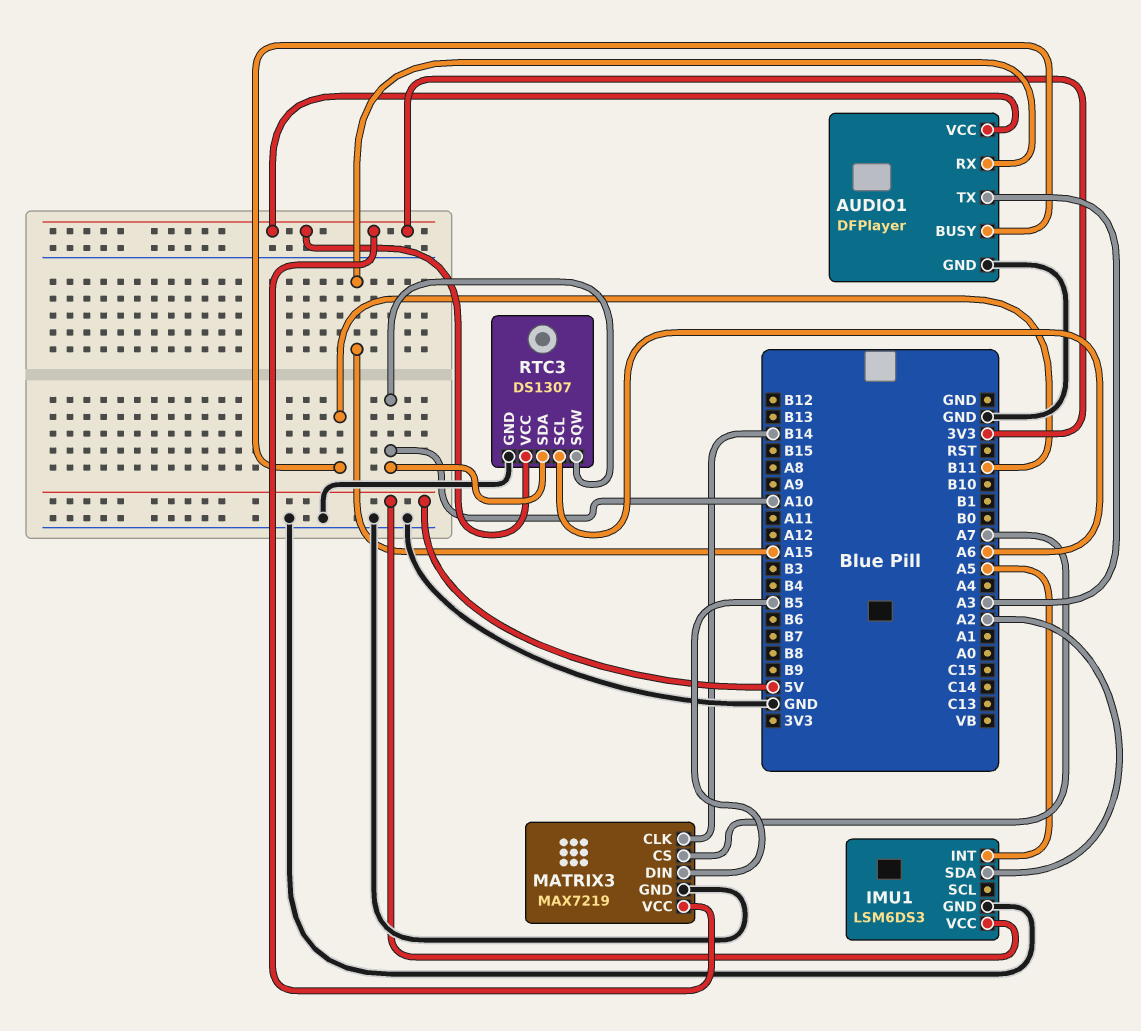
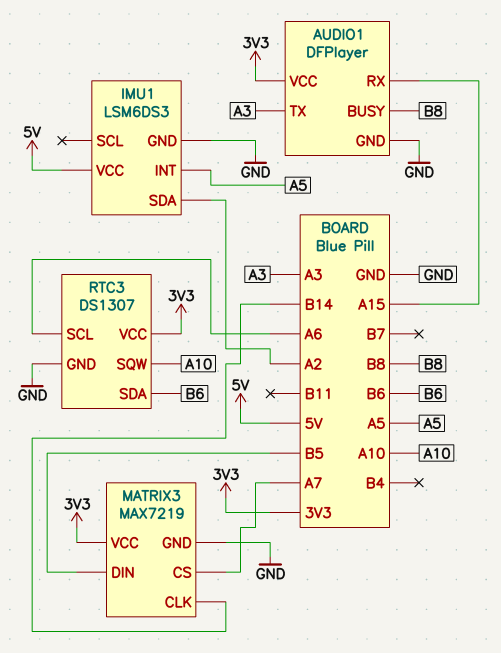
AUDIO1 pin BUSY: B11 -> B8
RTC3 pin SDA: A10 -> B6

